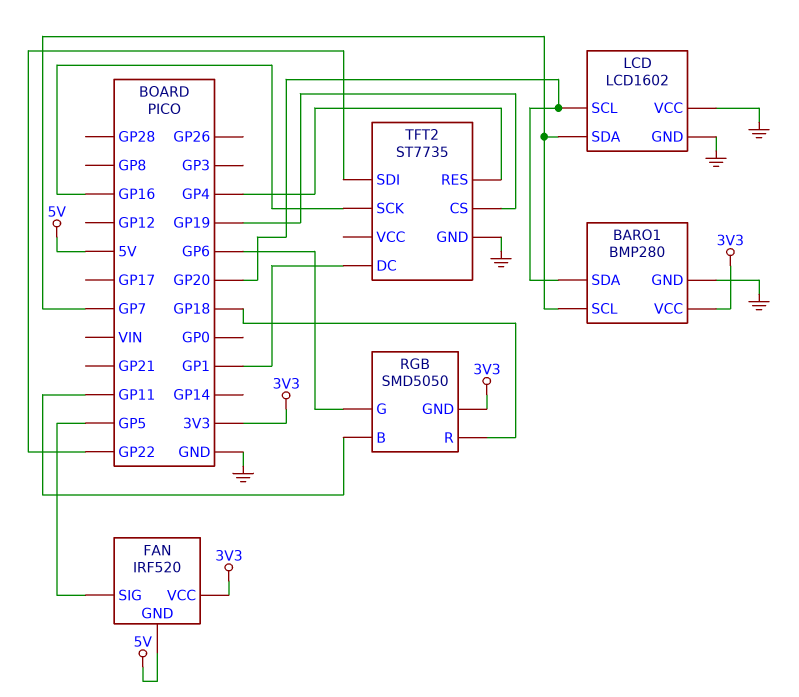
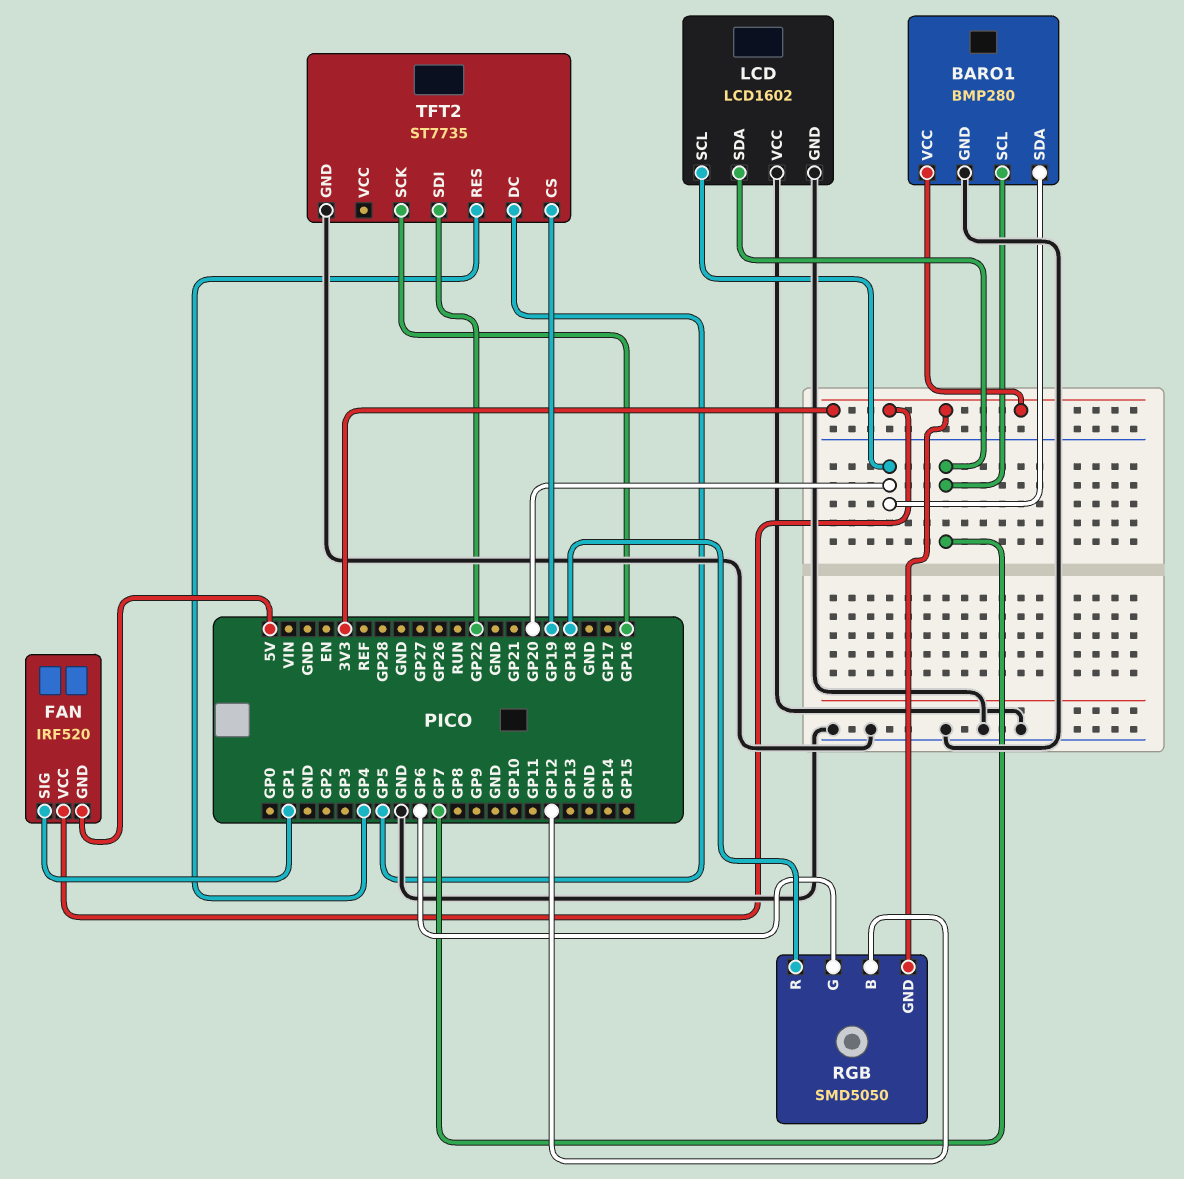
FAN pin SIG: GP5 -> GP1
RGB pin B: GP11 -> GP12
TFT2 pin DC: GP1 -> GP5

